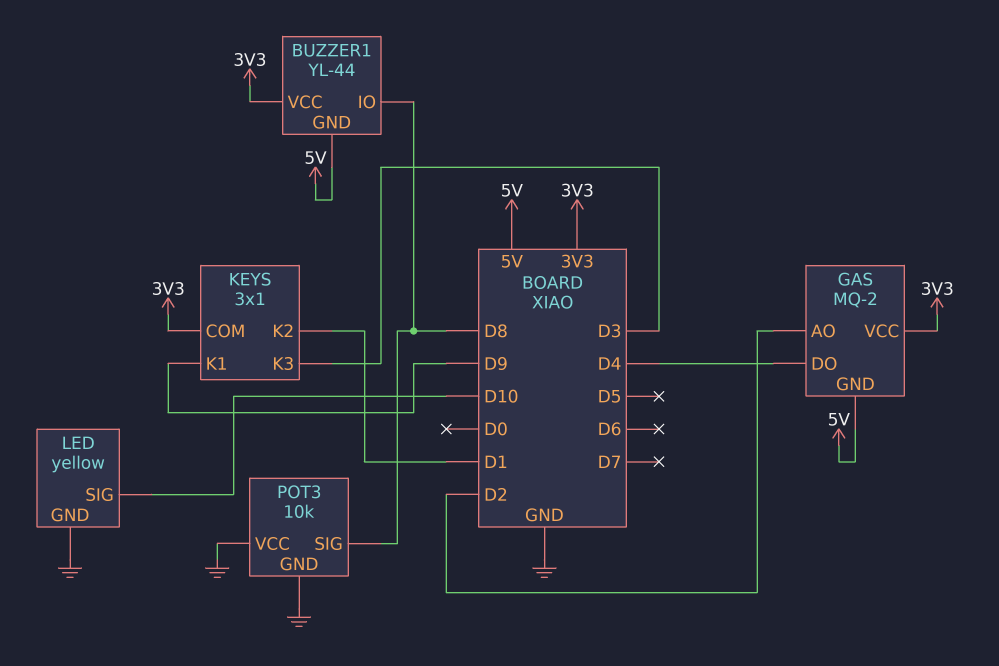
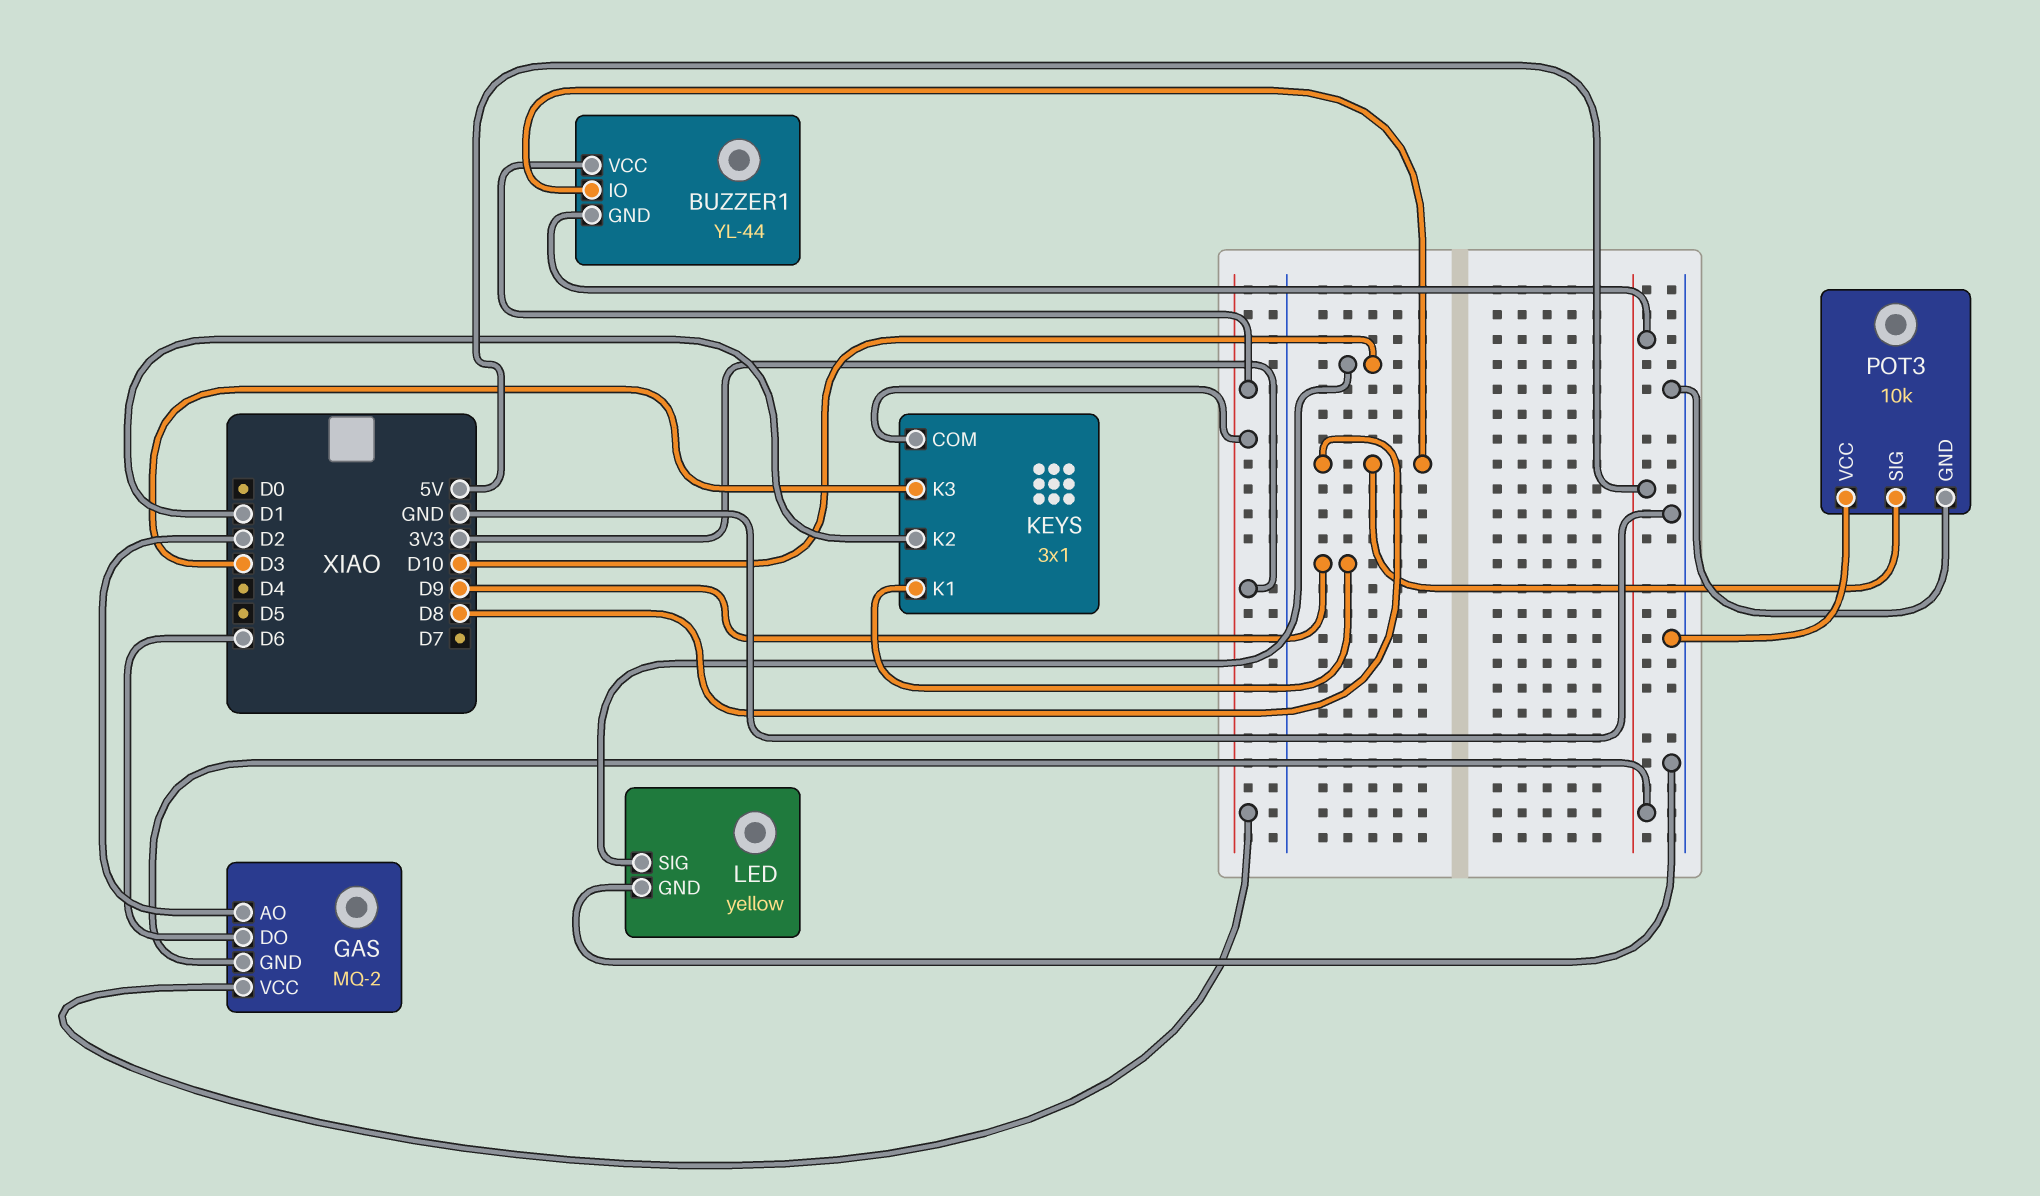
GAS pin DO: D4 -> D6

